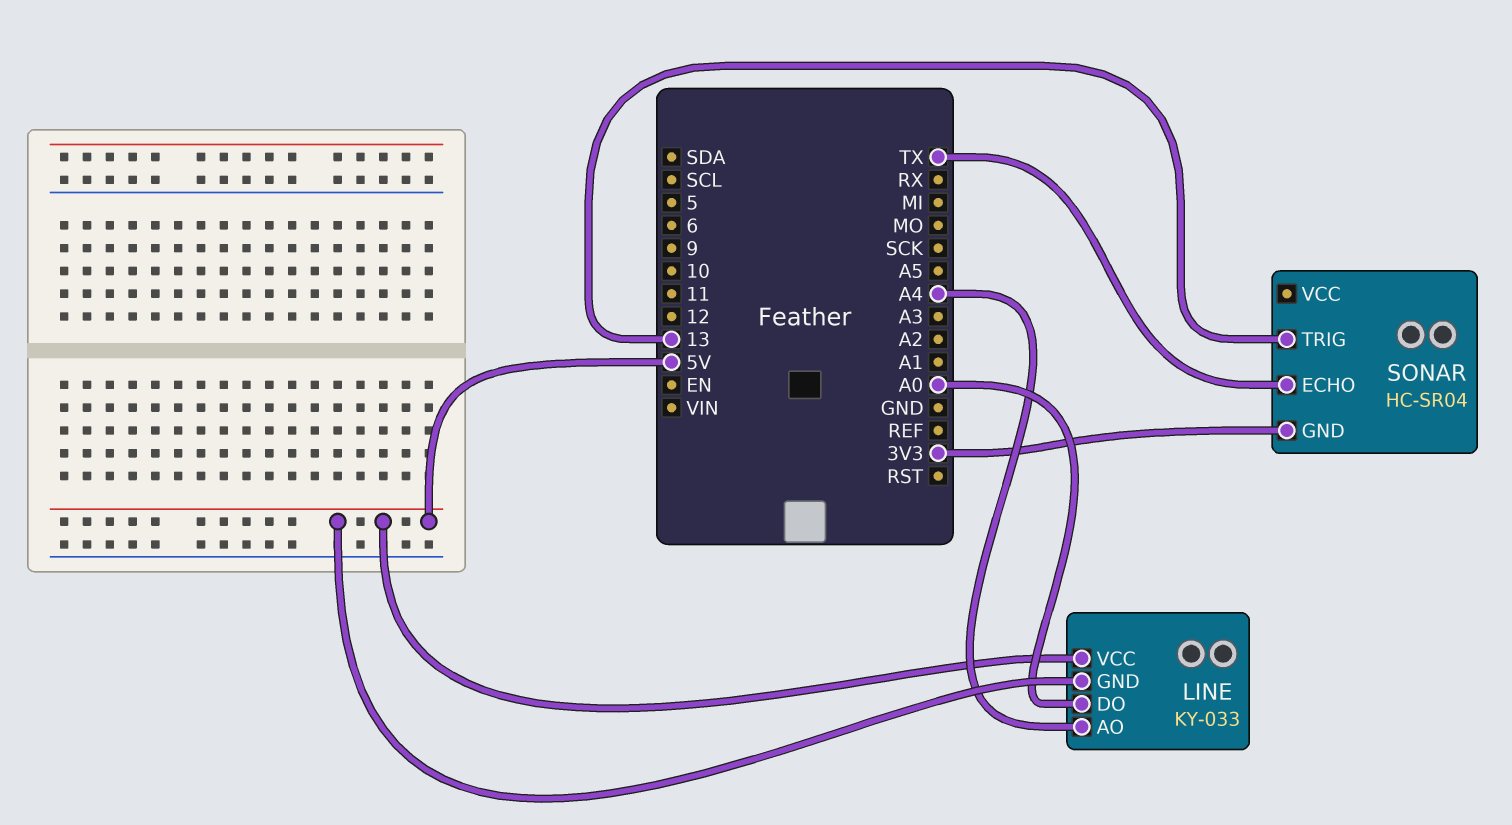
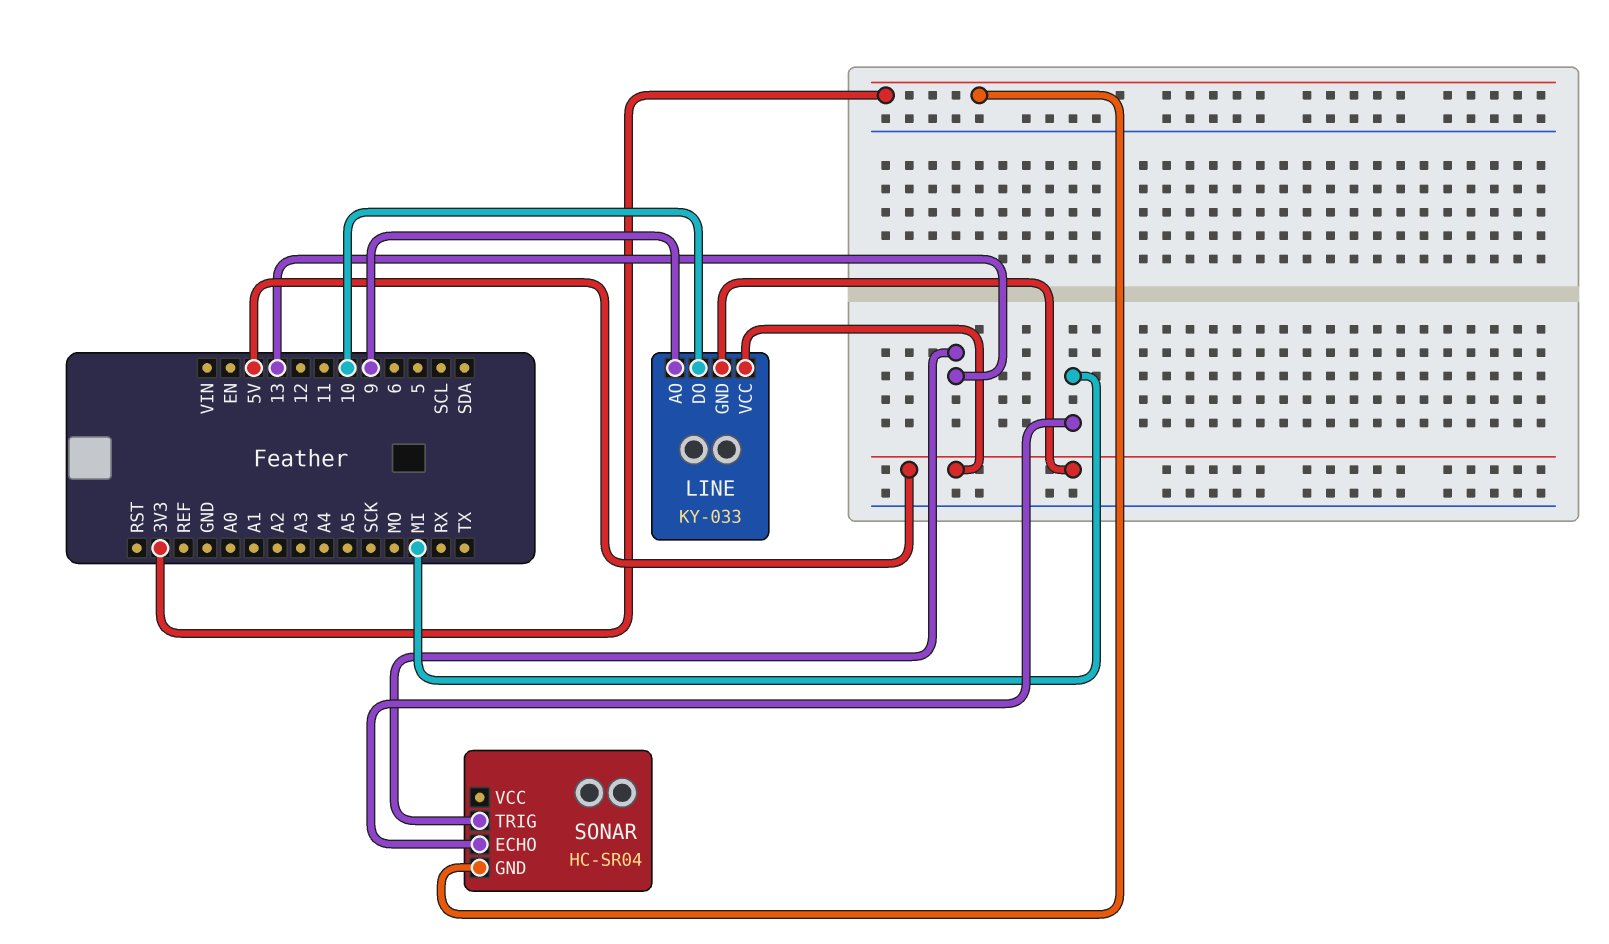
LINE pin AO: A4 -> 9
LINE pin DO: A0 -> 10
SONAR pin ECHO: TX -> MI

